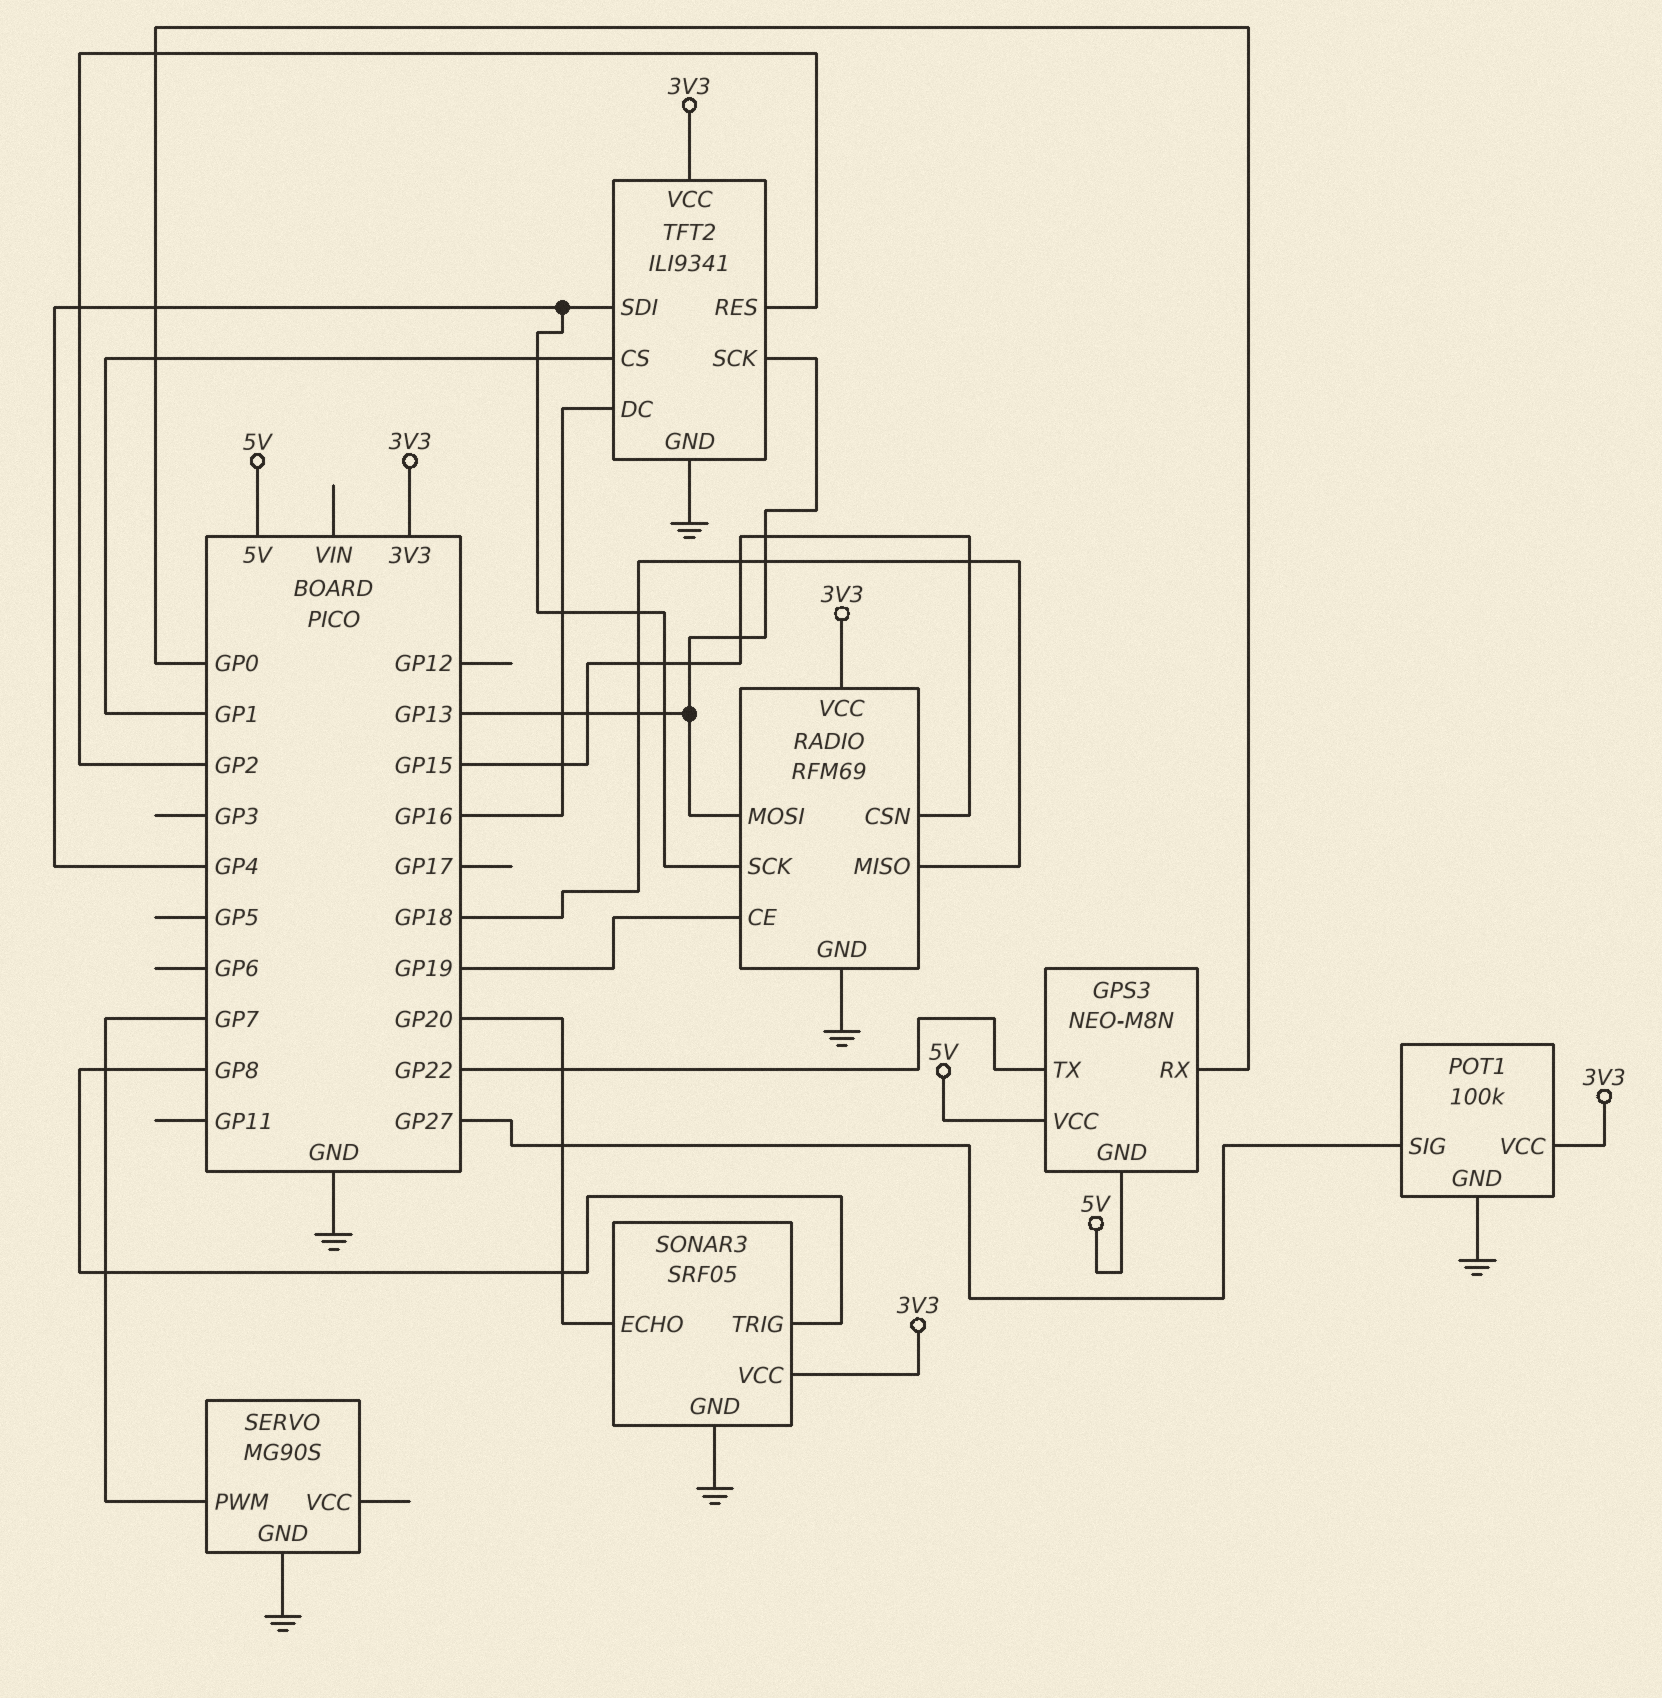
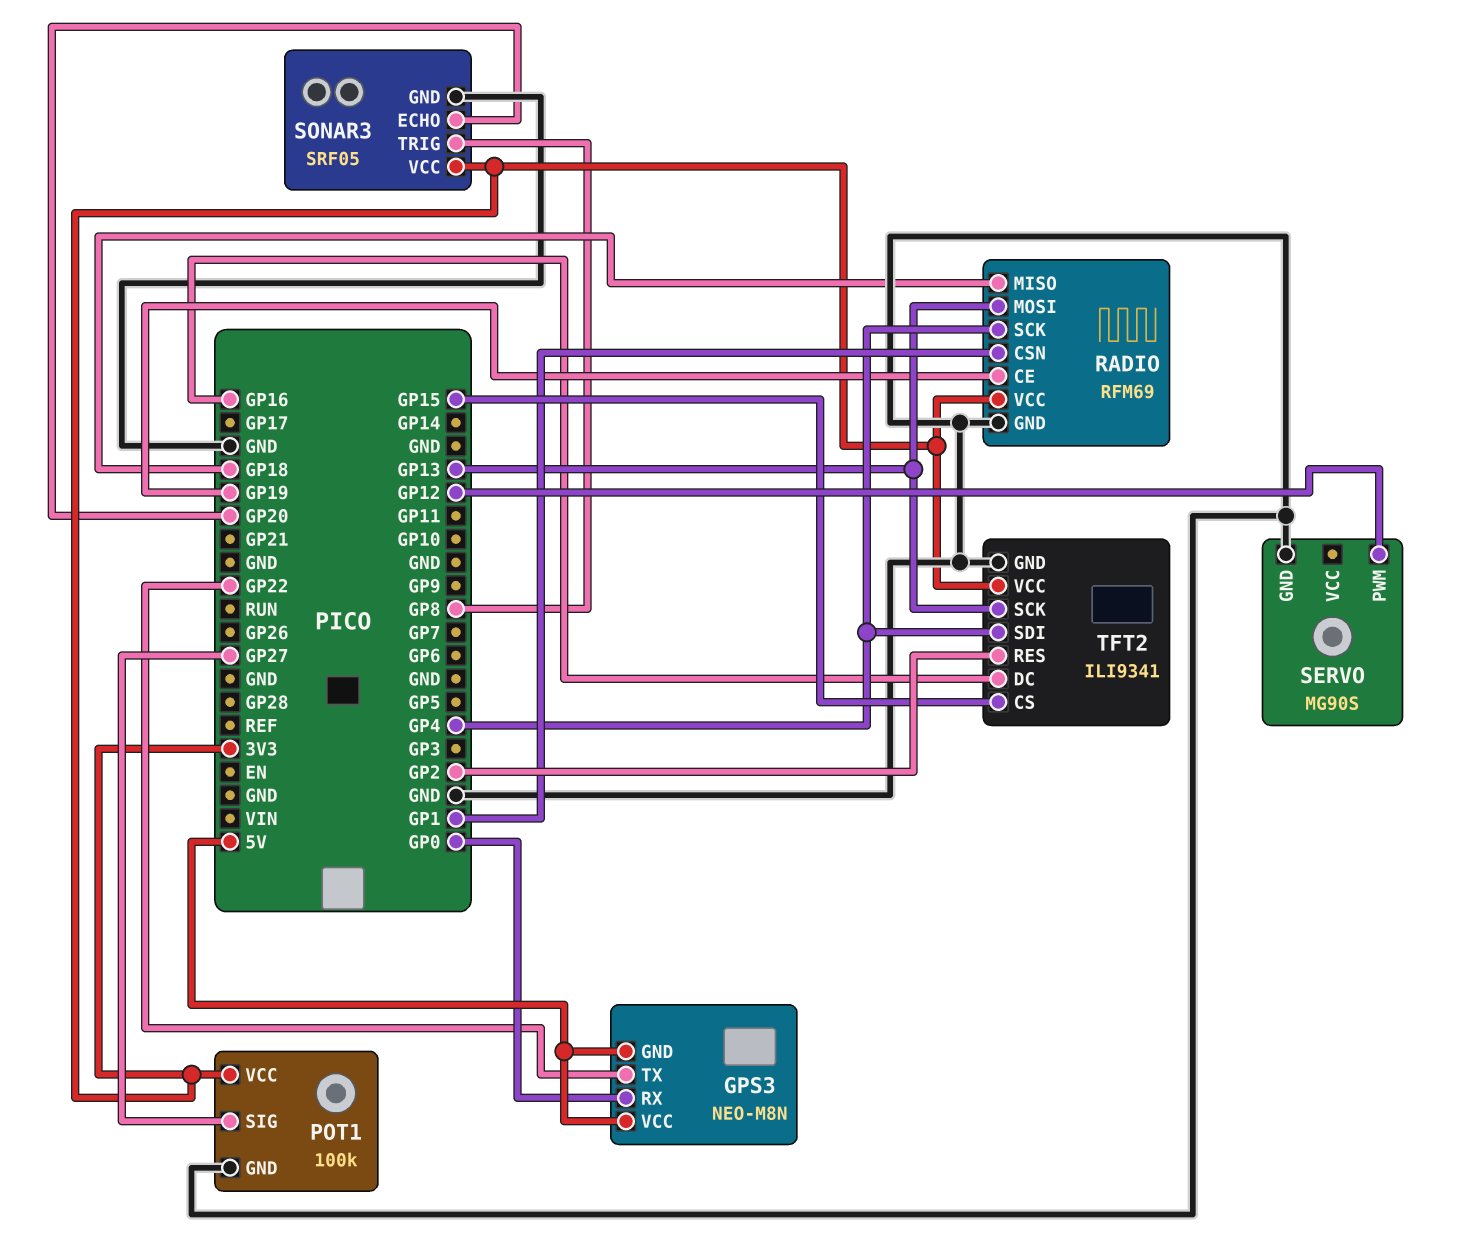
RADIO pin CSN: GP15 -> GP1
SERVO pin PWM: GP7 -> GP12
TFT2 pin CS: GP1 -> GP15

